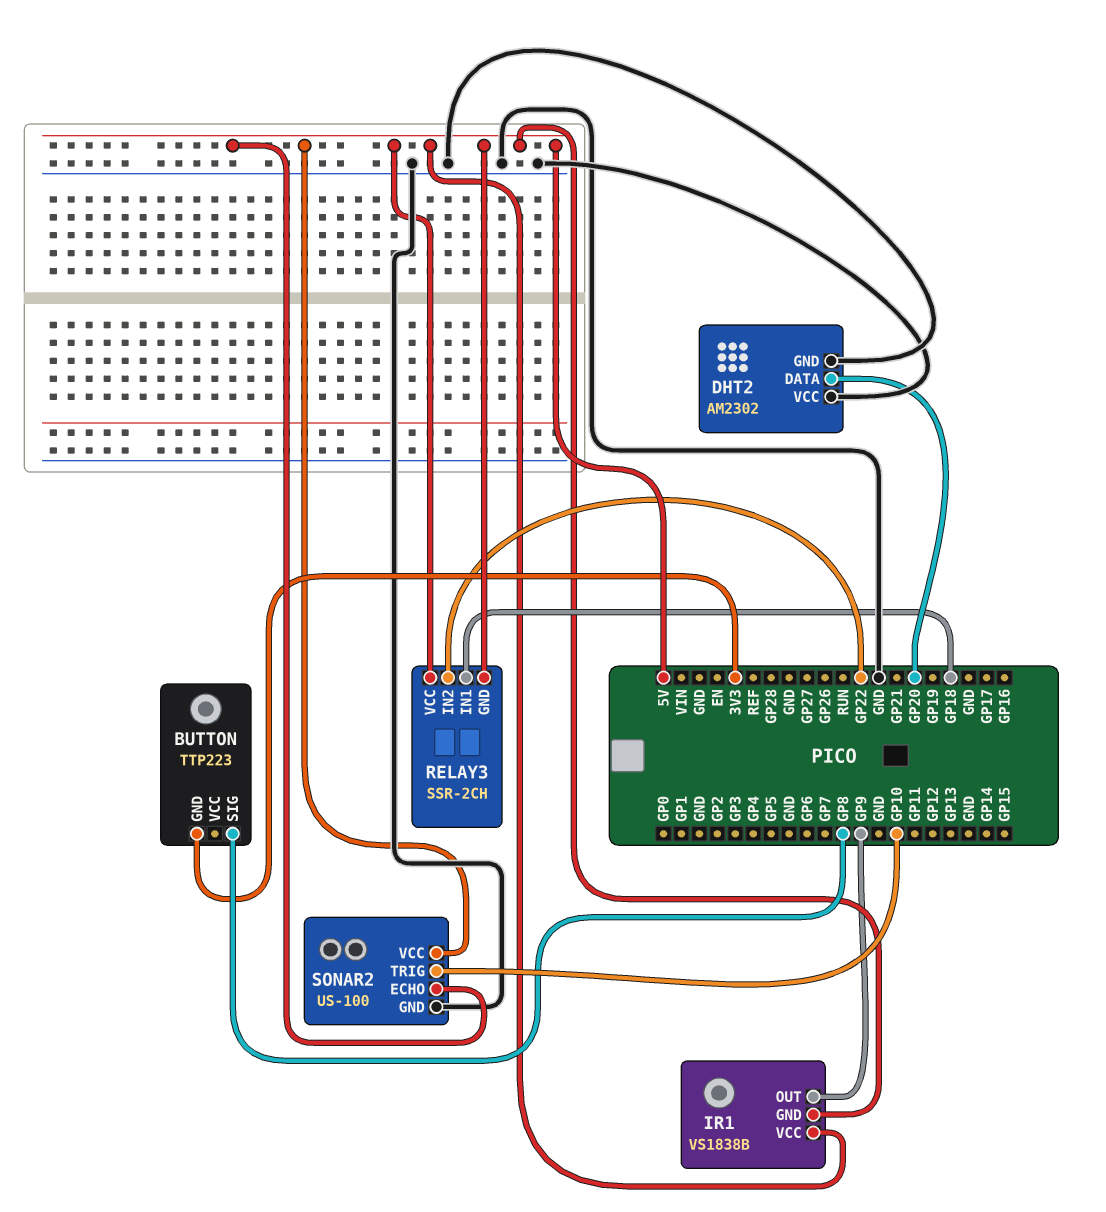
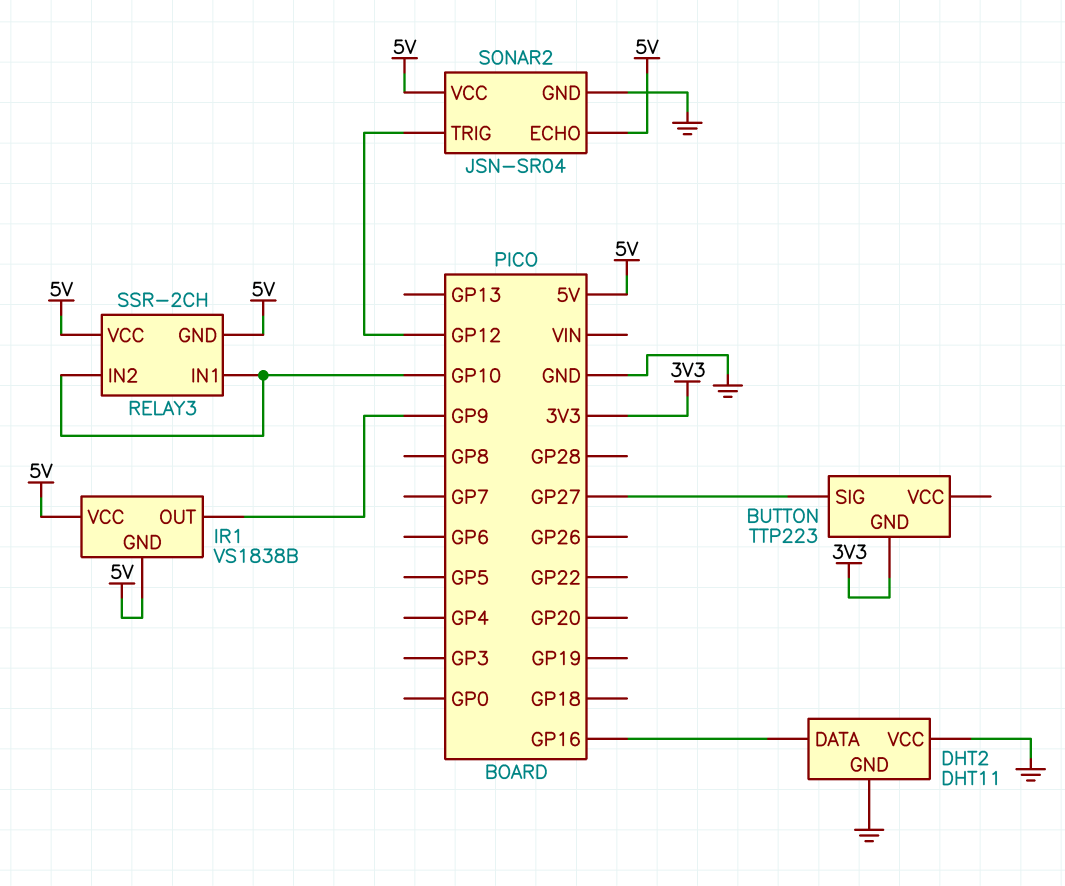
BUTTON pin SIG: GP8 -> GP27
DHT2: AM2302 -> DHT11
DHT2 pin DATA: GP20 -> GP16
RELAY3 pin IN1: GP18 -> GP10
RELAY3 pin IN2: GP22 -> GP10
SONAR2: US-100 -> JSN-SR04
SONAR2 pin TRIG: GP10 -> GP12

